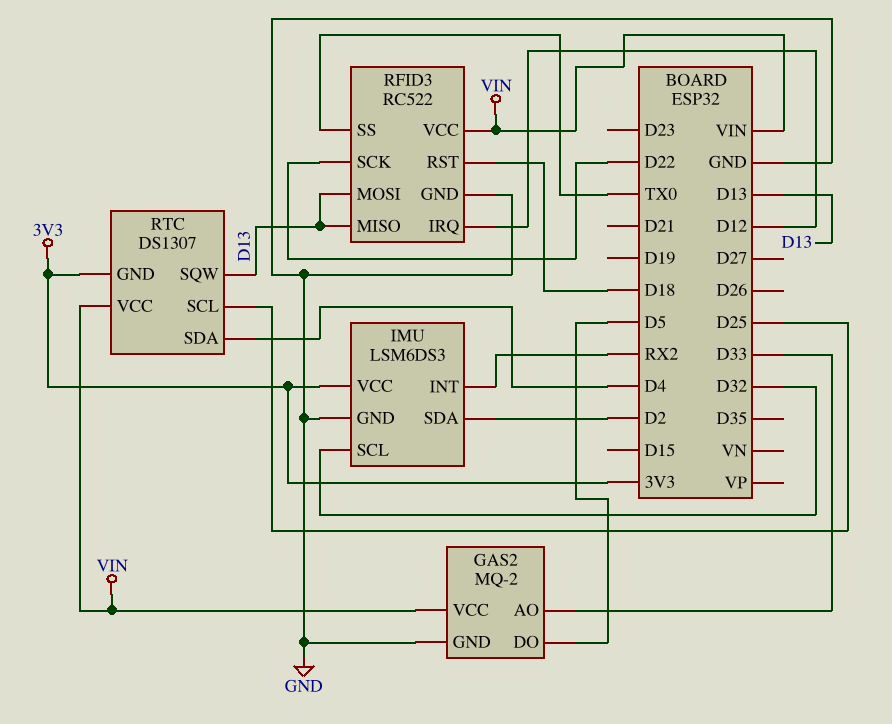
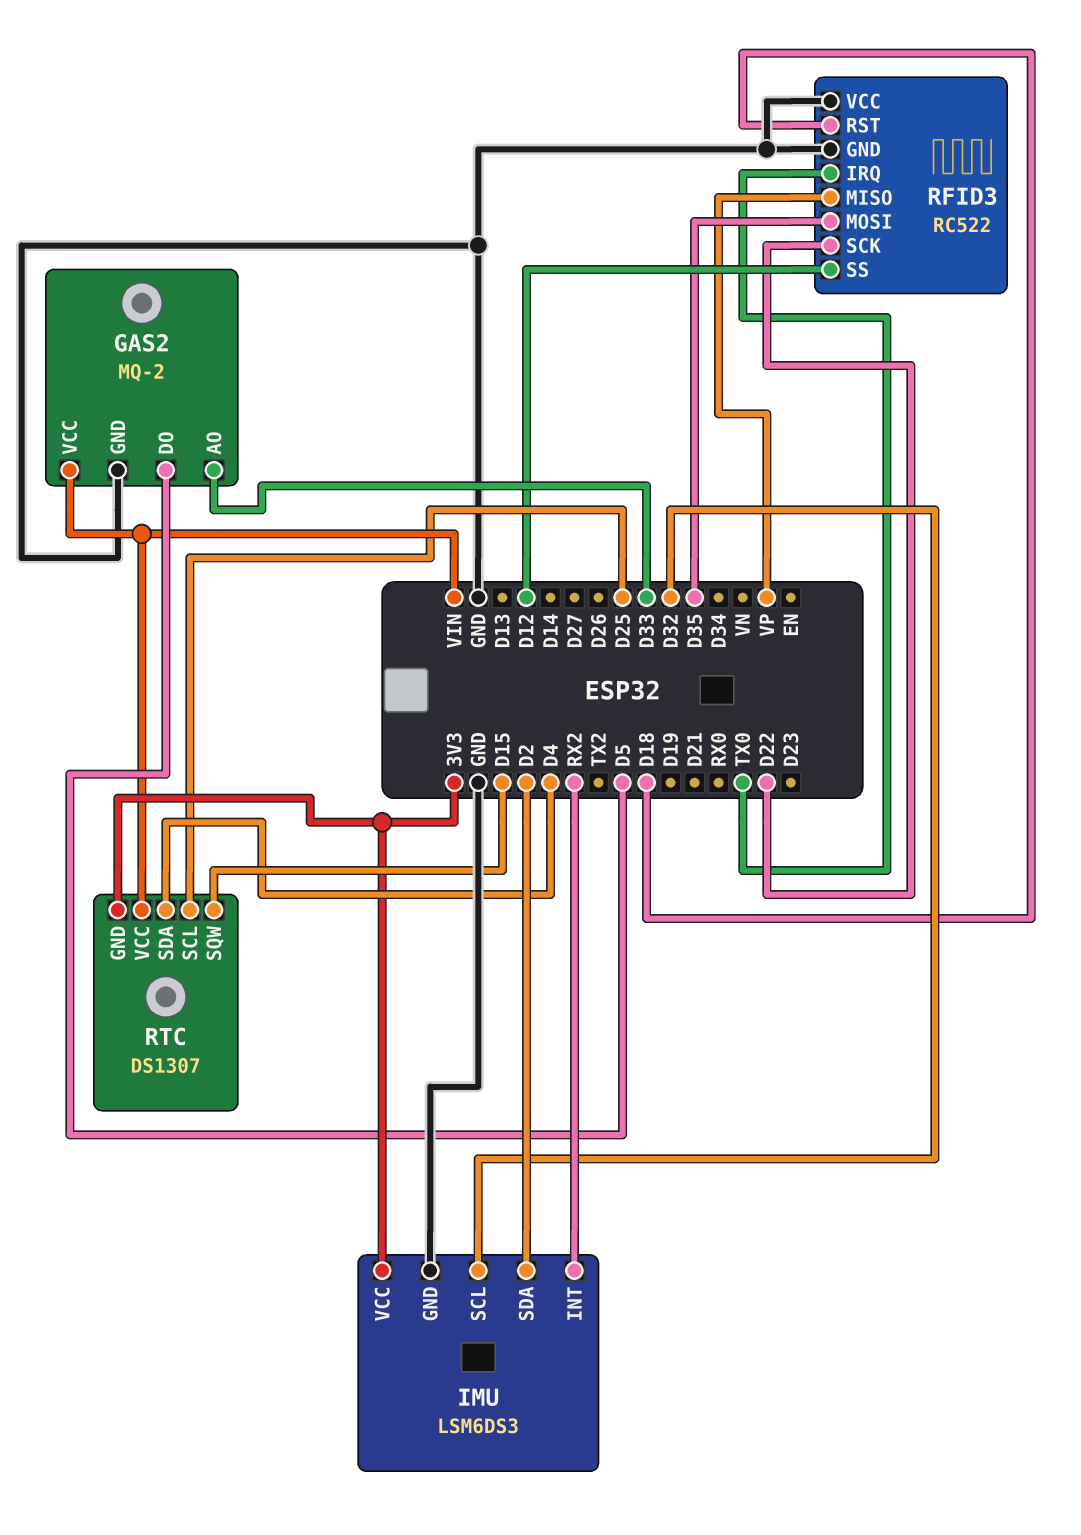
RFID3 pin IRQ: D12 -> TX0
RFID3 pin MISO: D13 -> VP
RFID3 pin MOSI: D13 -> D35
RFID3 pin SS: TX0 -> D12
RFID3 pin VCC: VIN -> GND
RTC pin SQW: D13 -> D15

